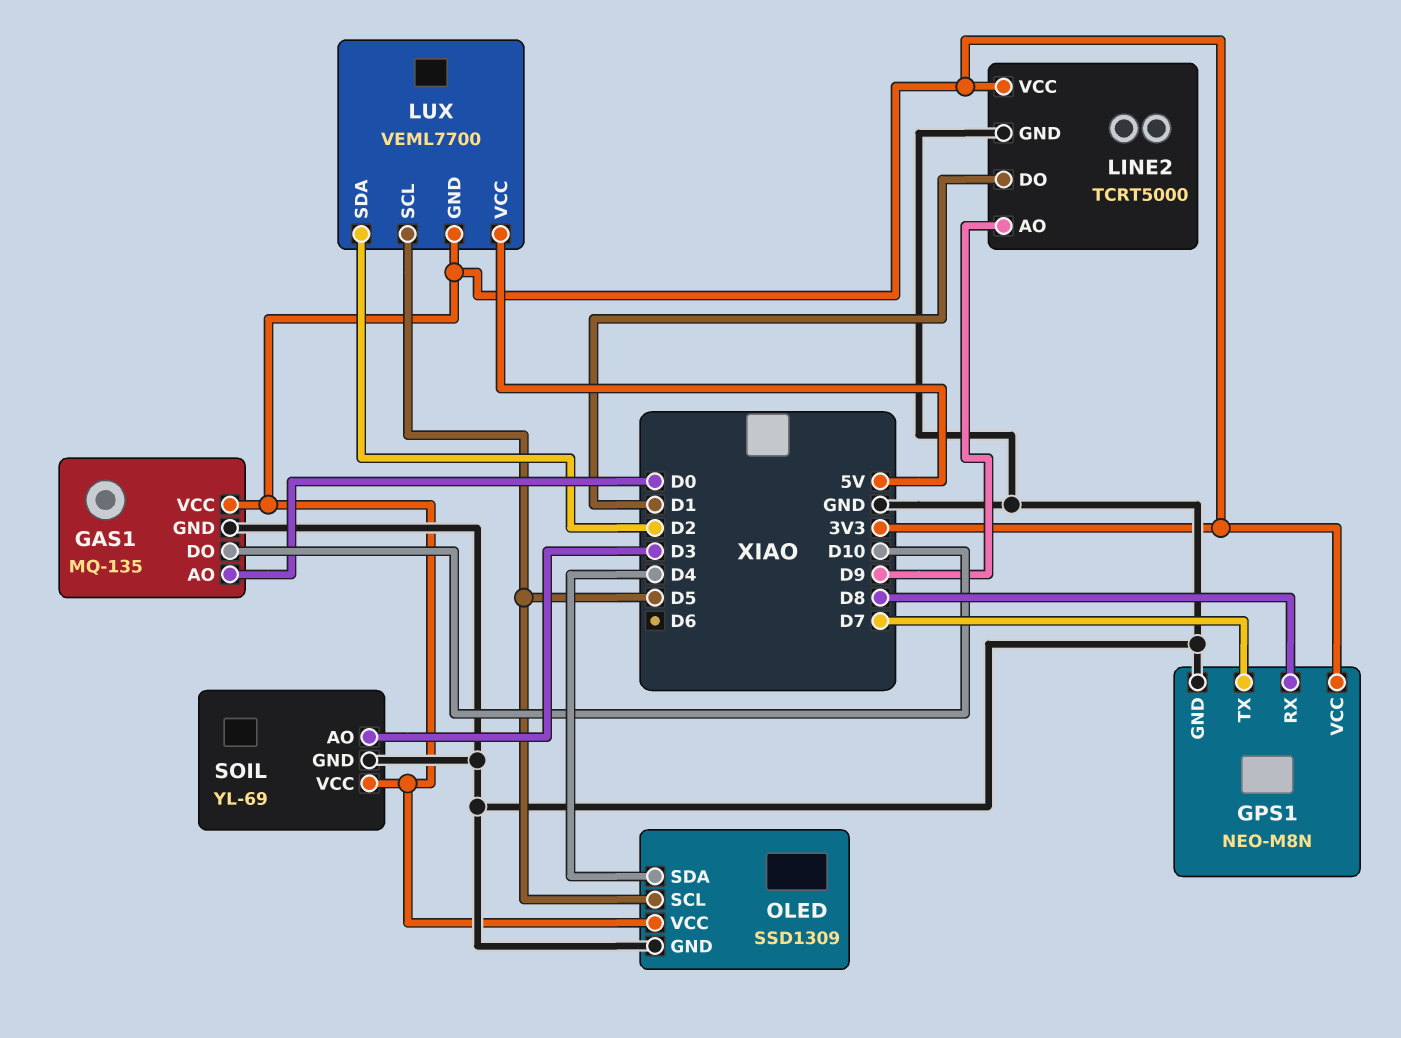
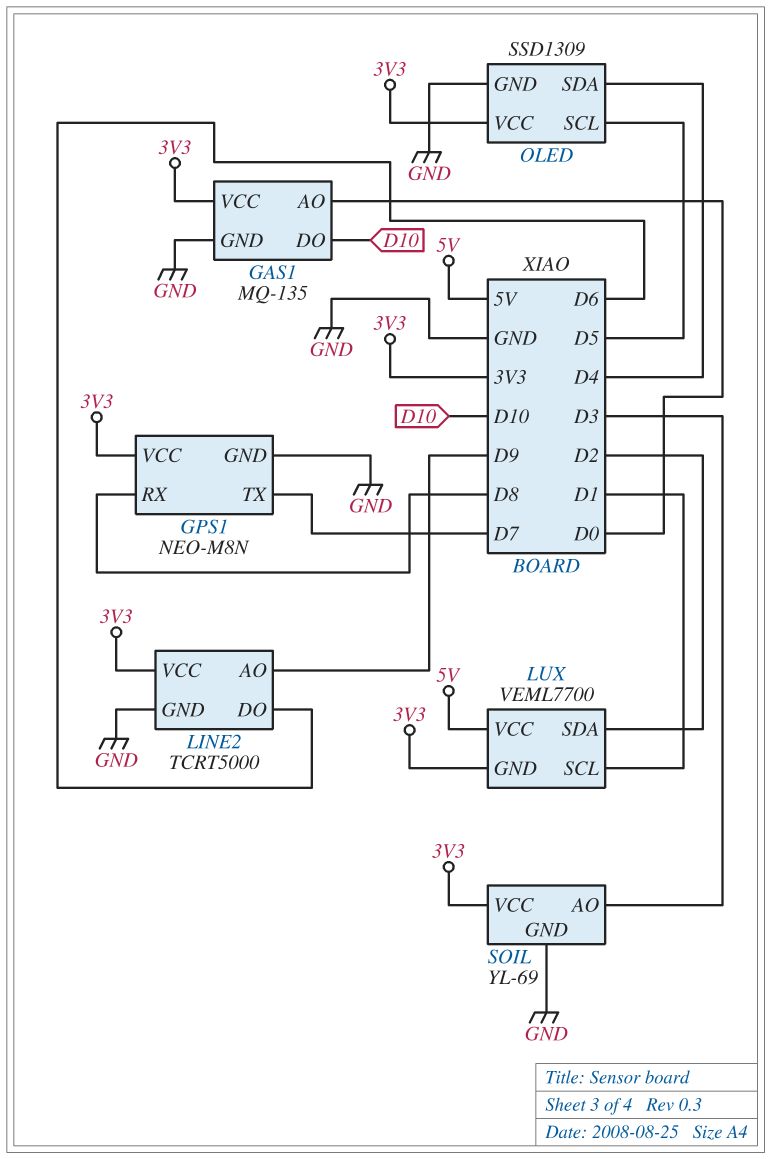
LINE2 pin DO: D1 -> D6
LUX pin SCL: D5 -> D1

